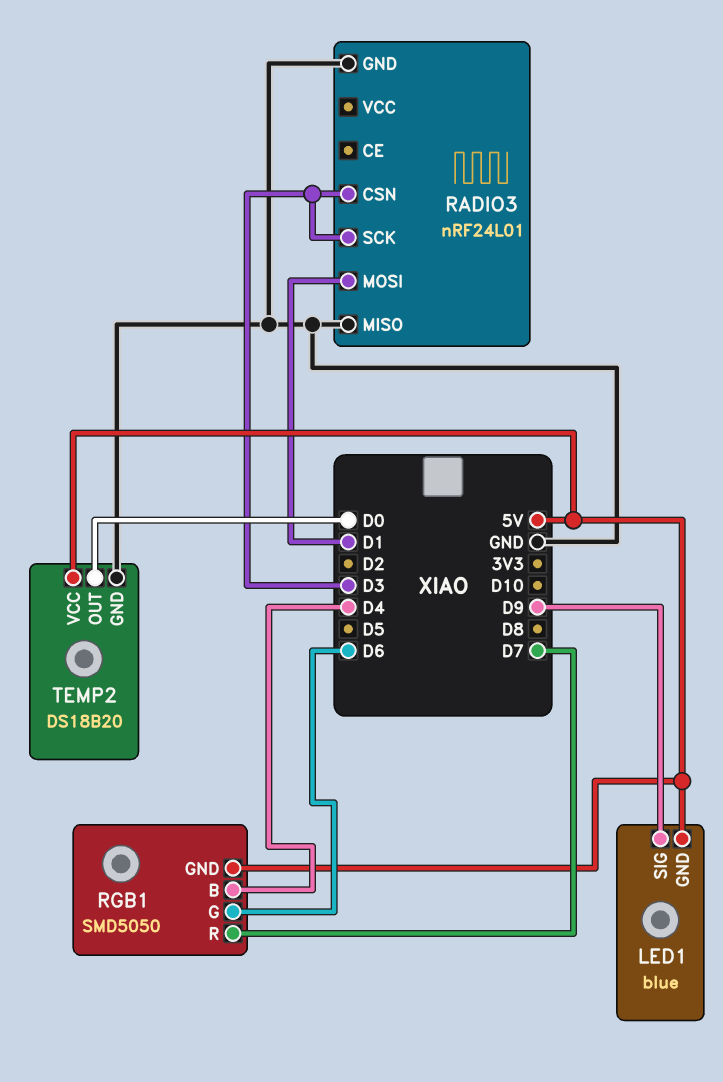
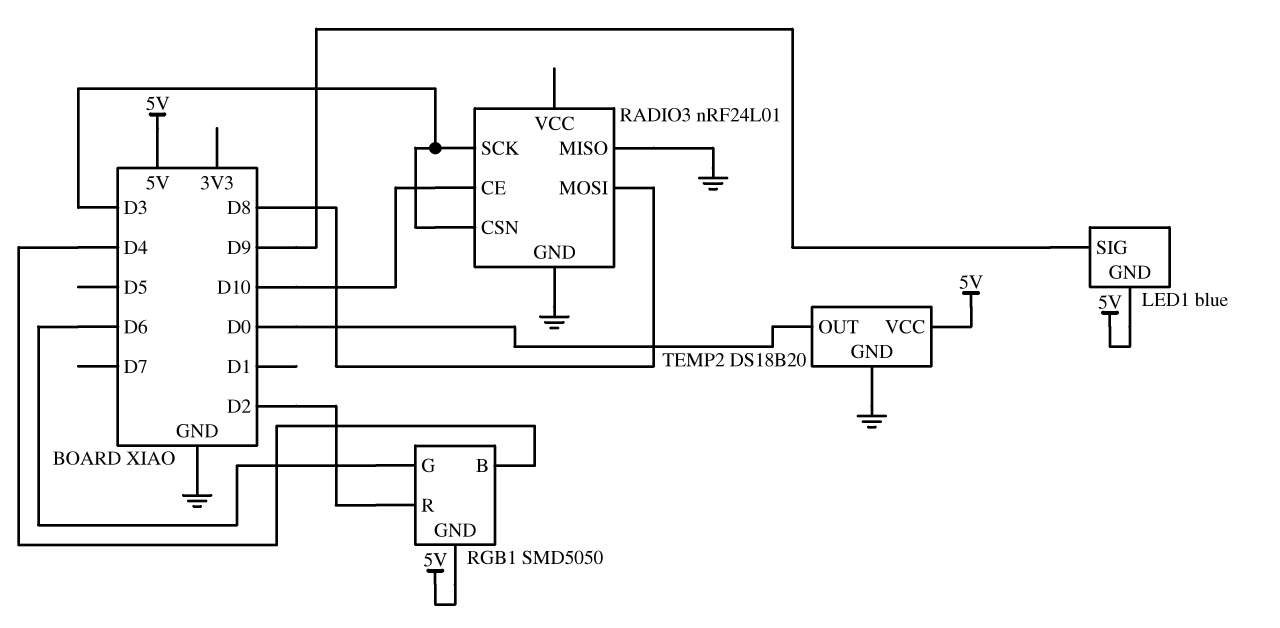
RADIO3 pin CE: none -> D10
RADIO3 pin MOSI: D1 -> D8
RGB1 pin R: D7 -> D2

